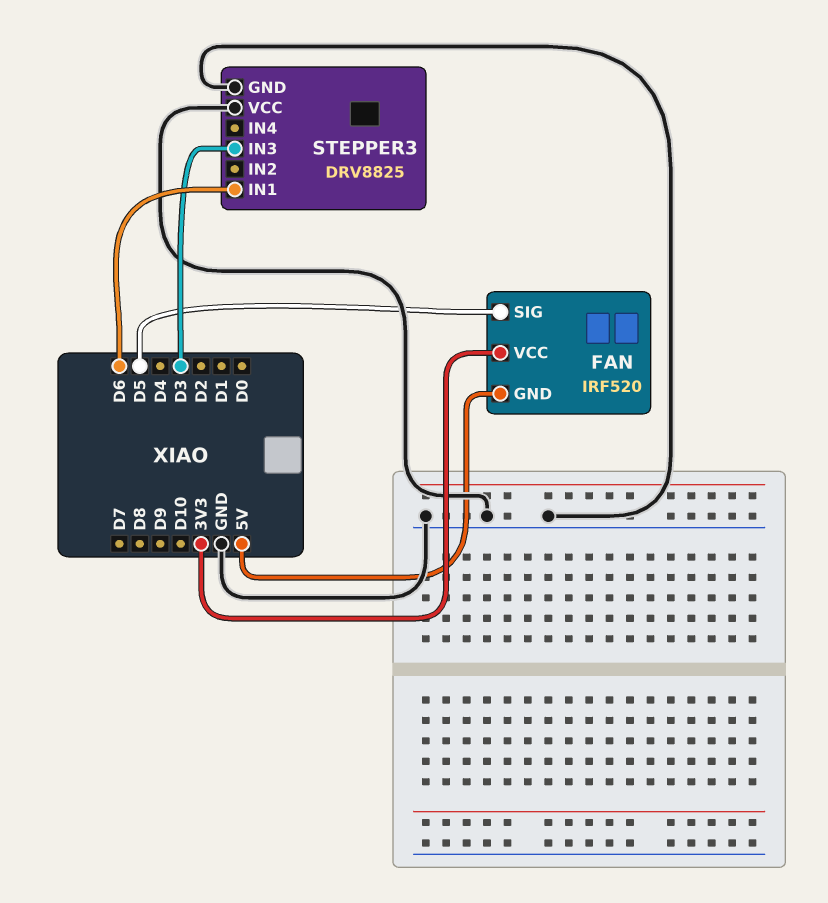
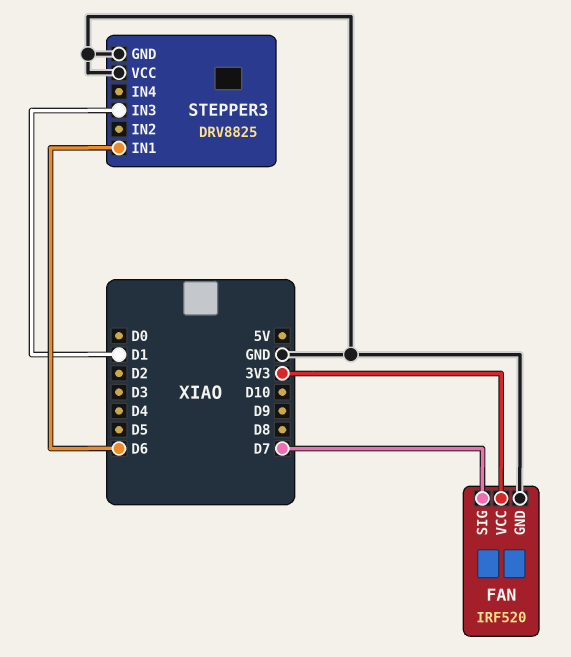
FAN pin GND: 5V -> GND
FAN pin SIG: D5 -> D7
STEPPER3 pin IN3: D3 -> D1

